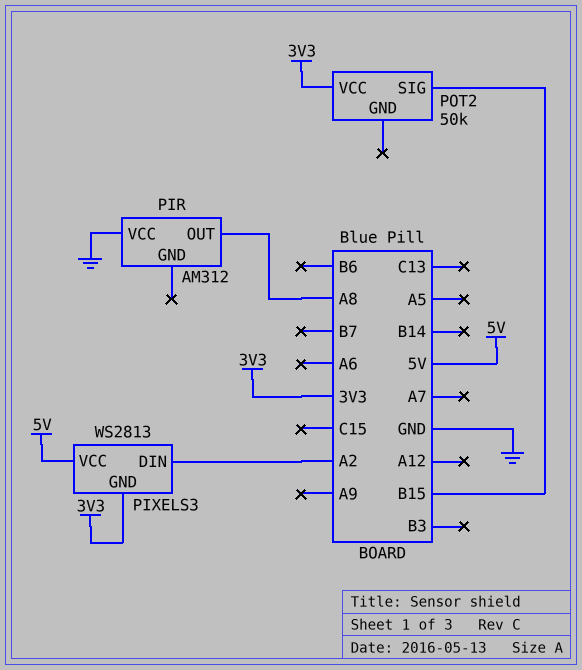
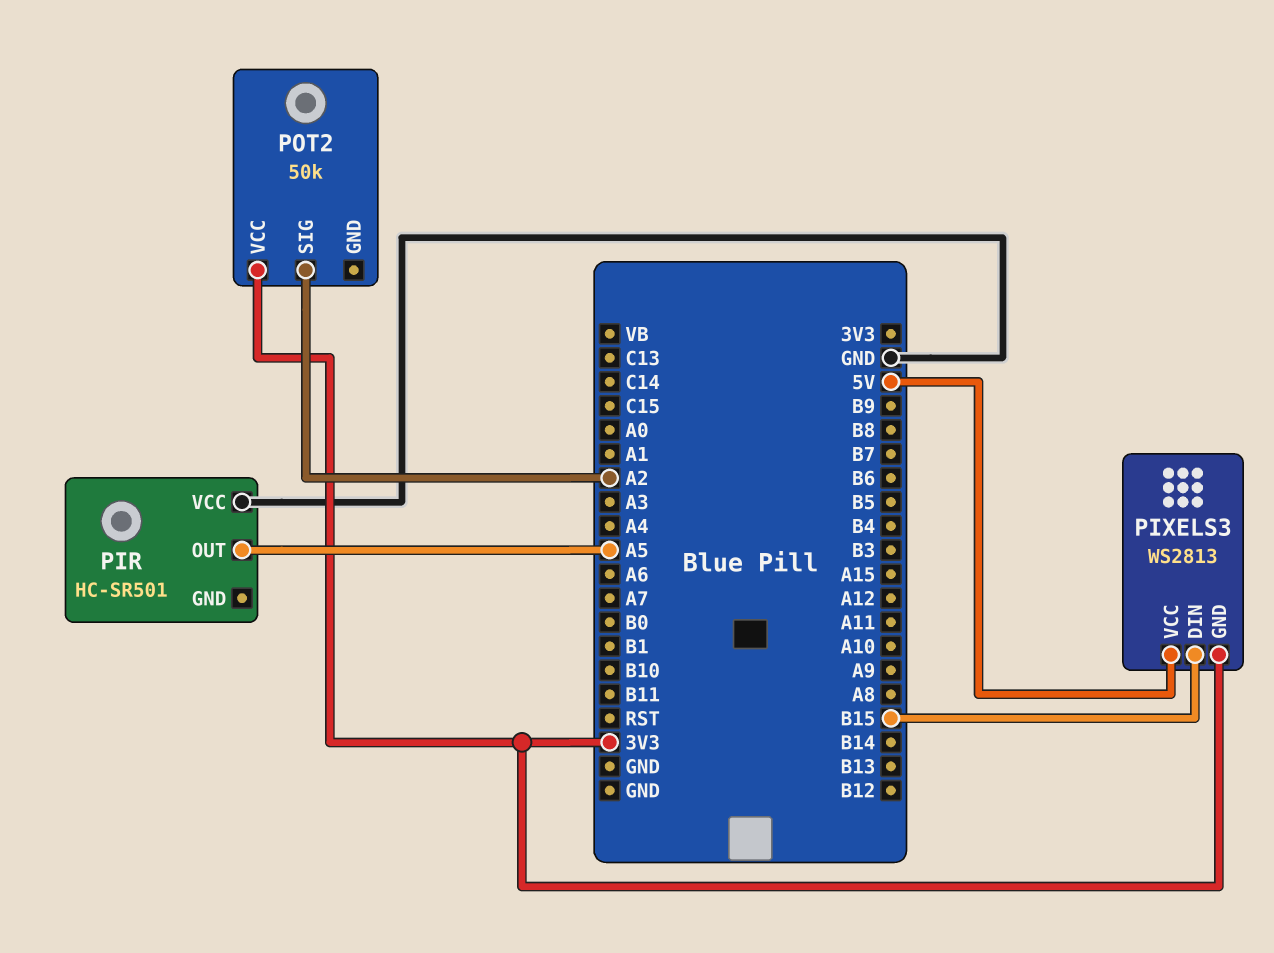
PIR: AM312 -> HC-SR501
PIR pin OUT: A8 -> A5
PIXELS3 pin DIN: A2 -> B15
POT2 pin SIG: B15 -> A2

